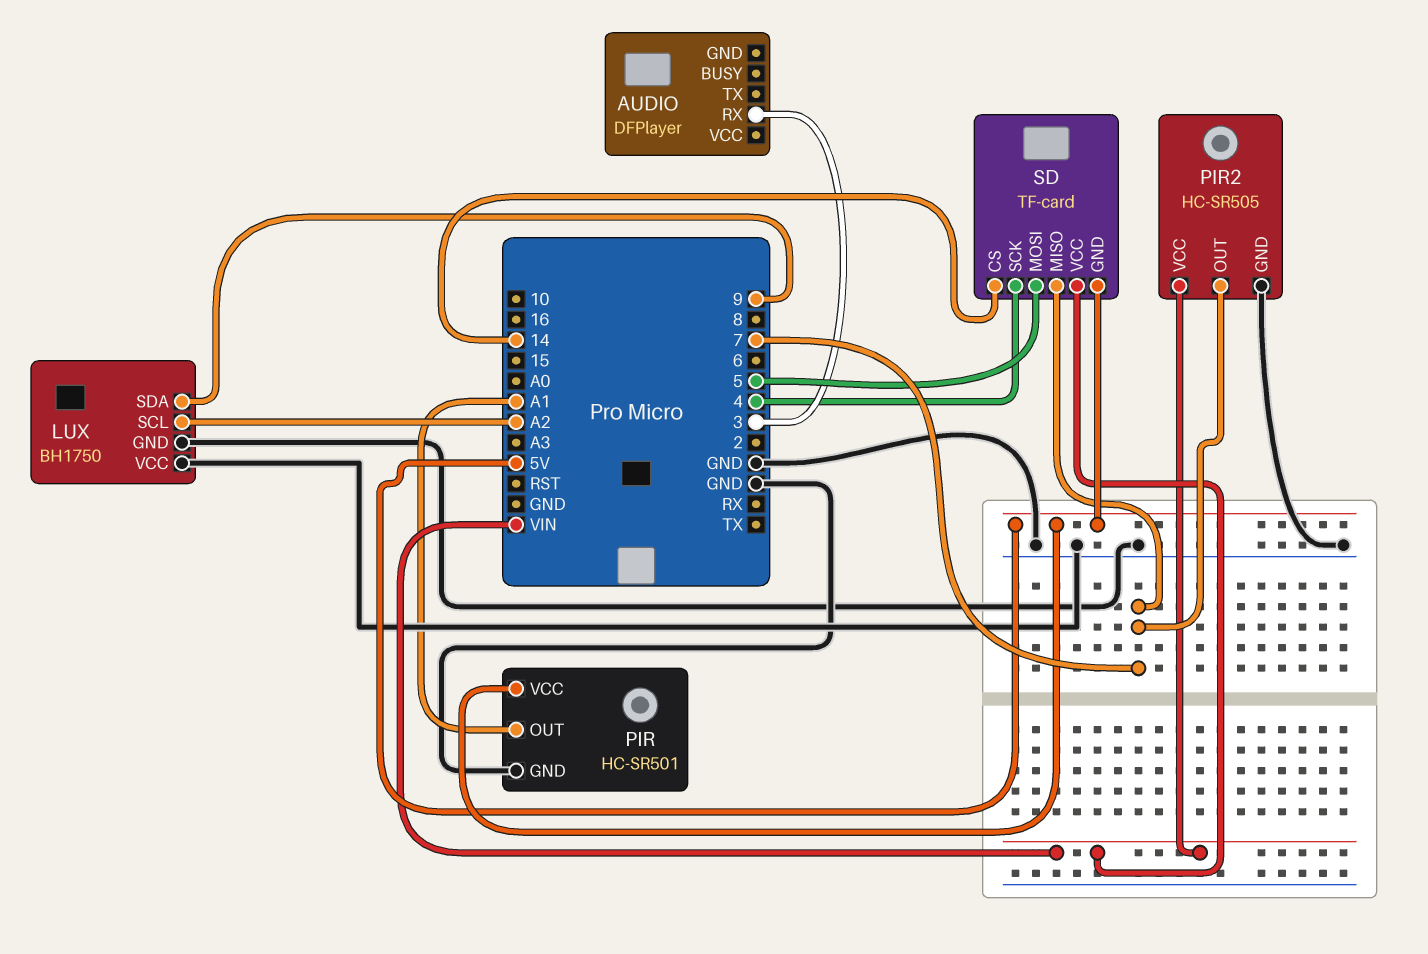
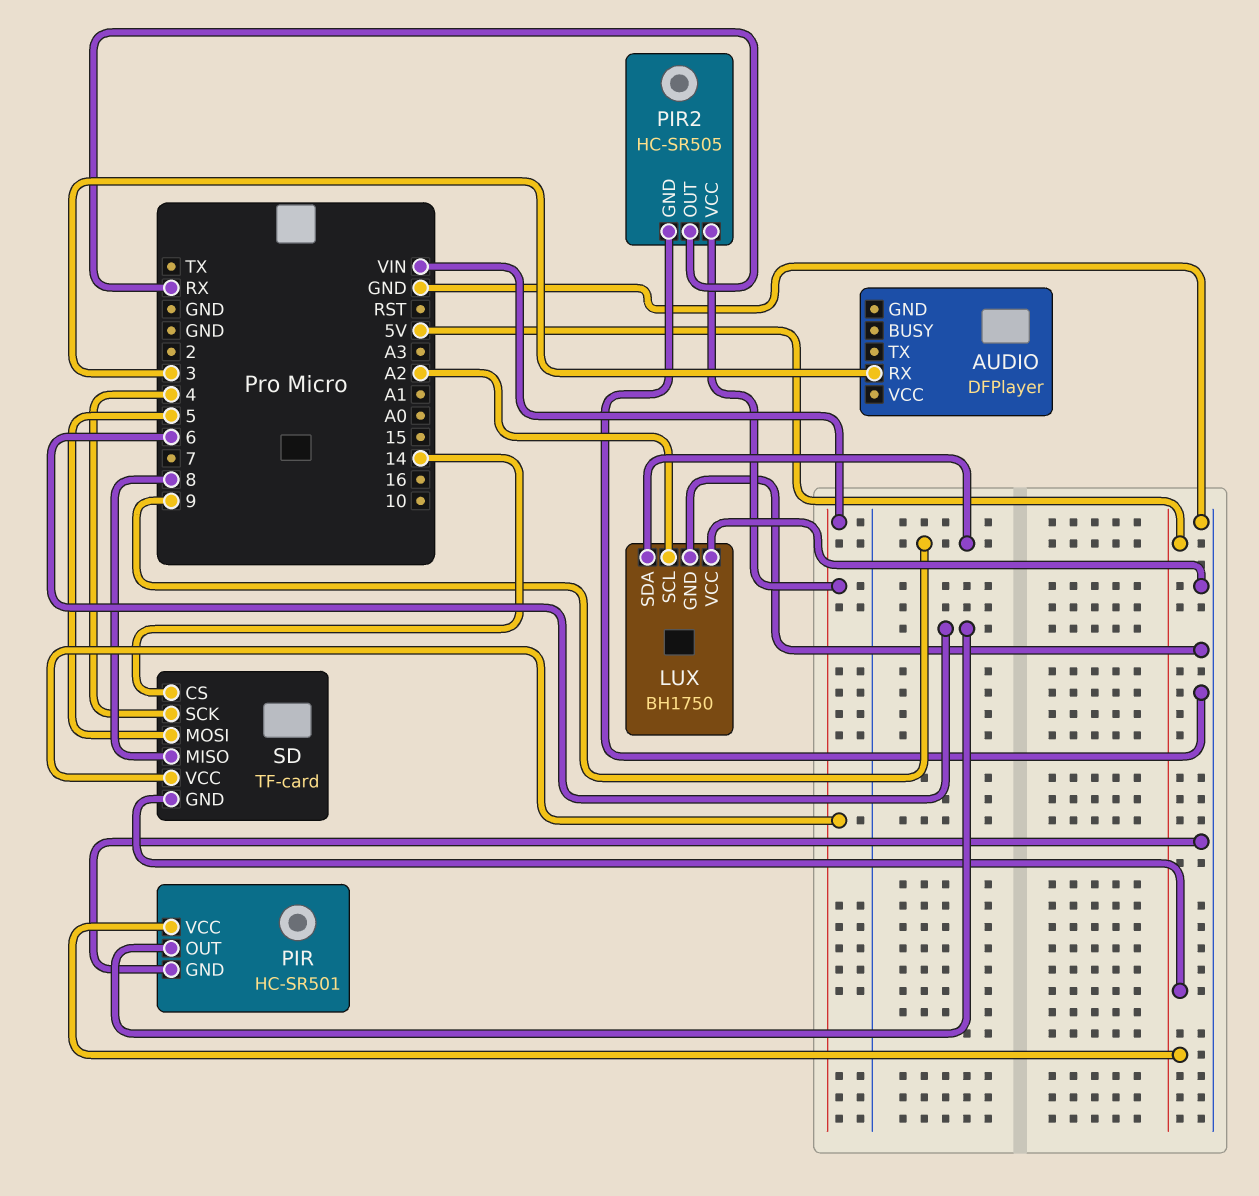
PIR pin OUT: A1 -> 6
PIR2 pin OUT: 7 -> RX
SD pin MISO: 7 -> 8

